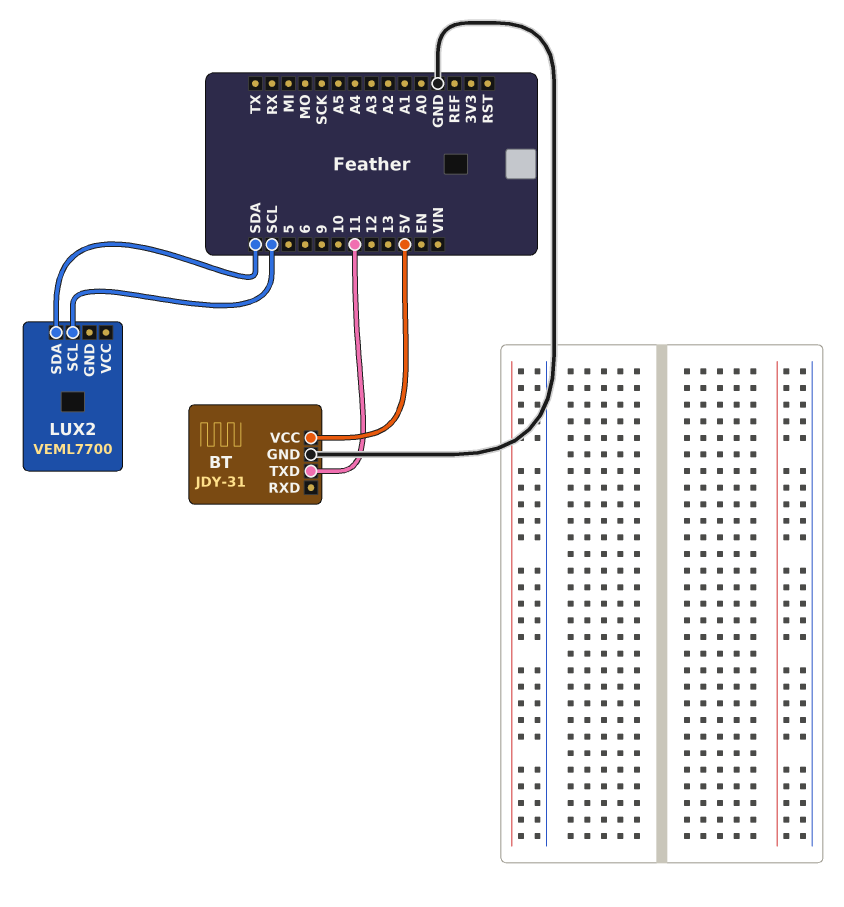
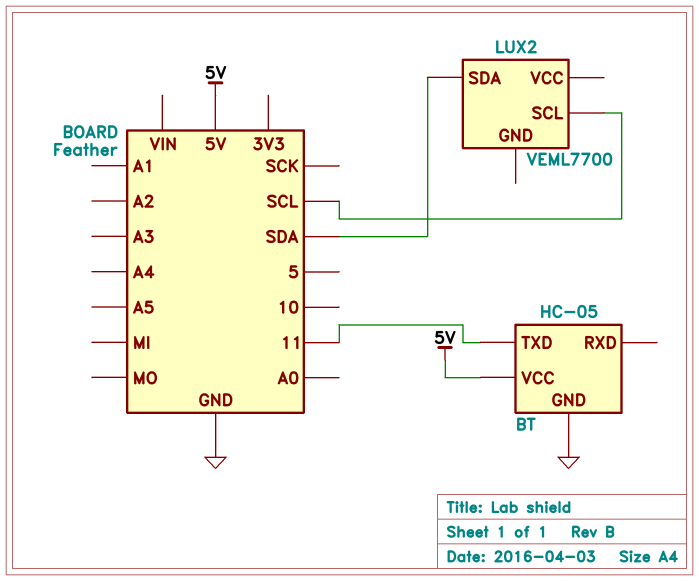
BT: JDY-31 -> HC-05

